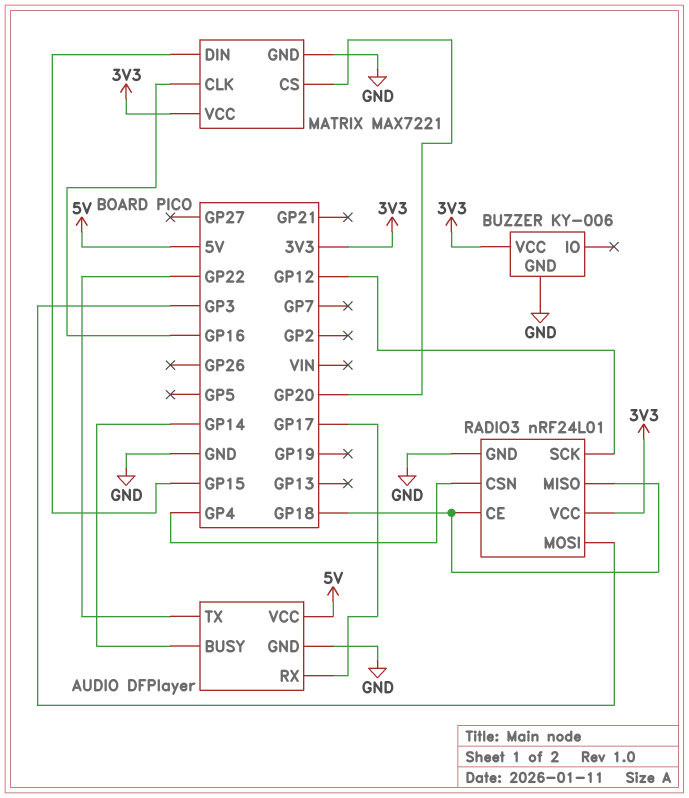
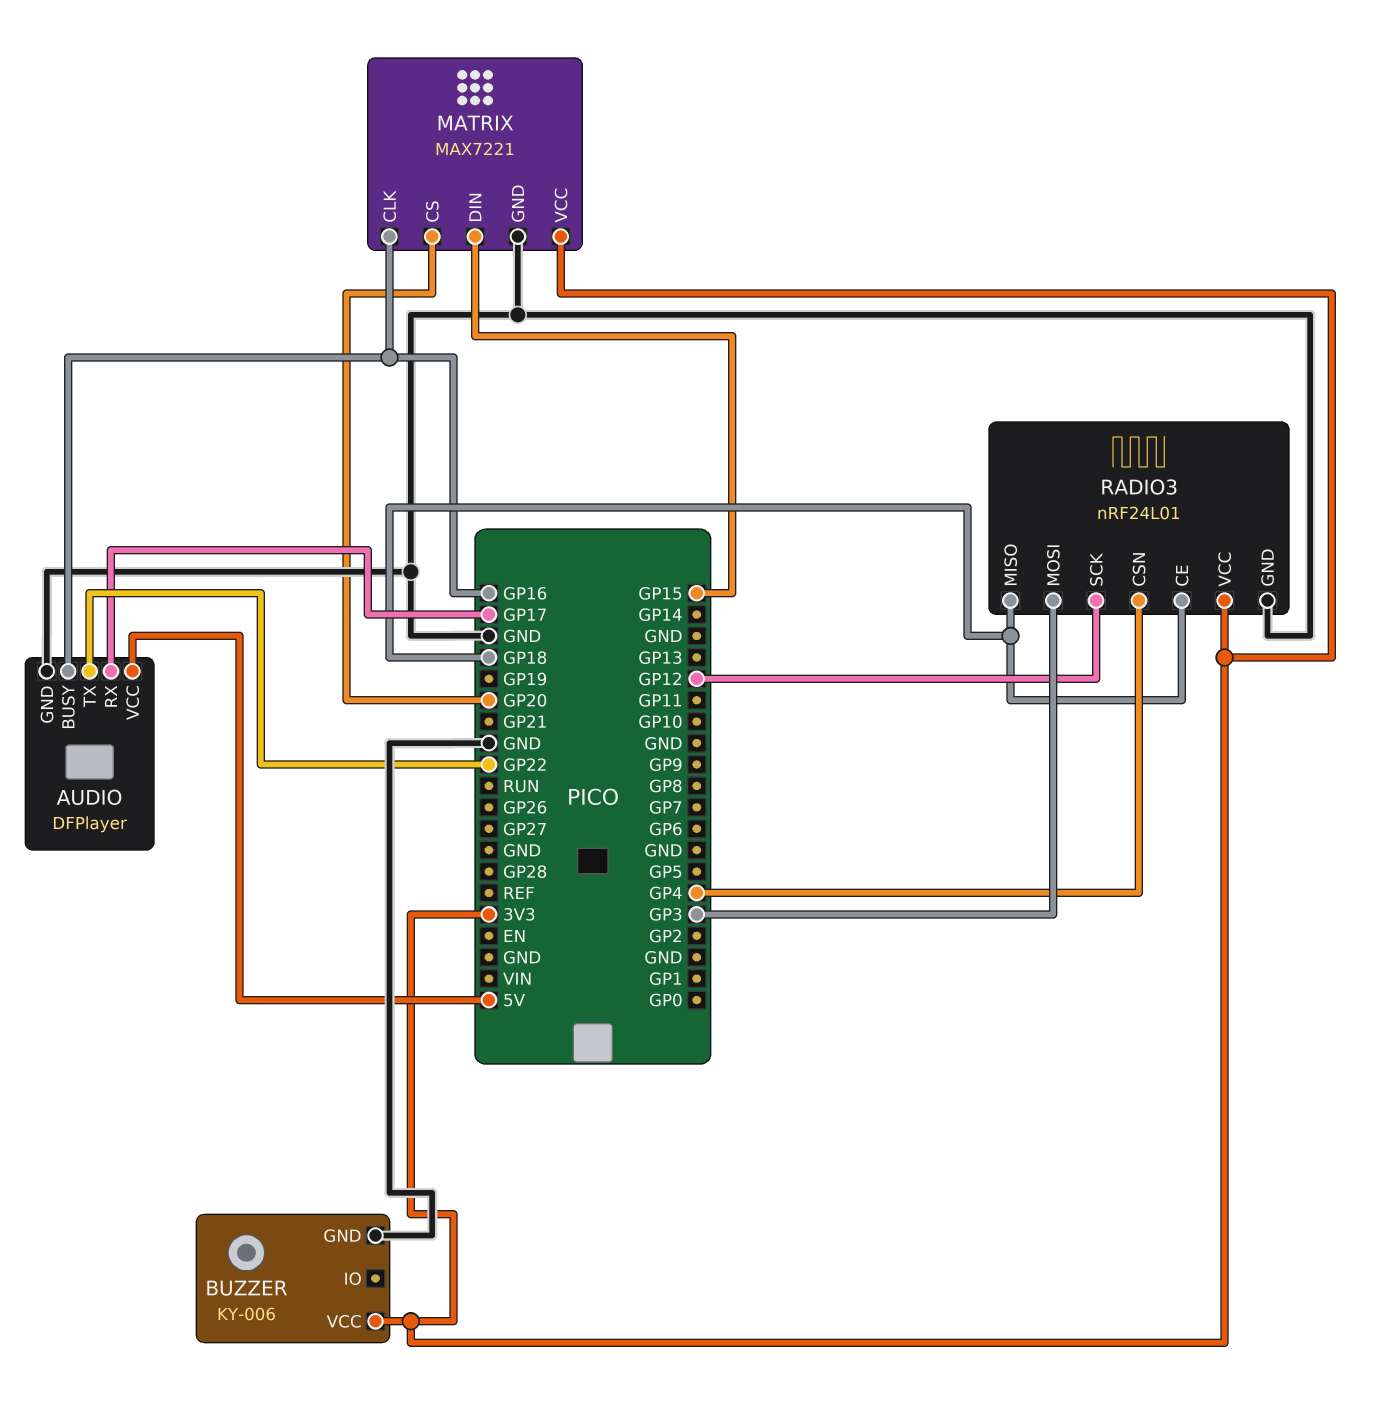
AUDIO pin BUSY: GP14 -> GP16

